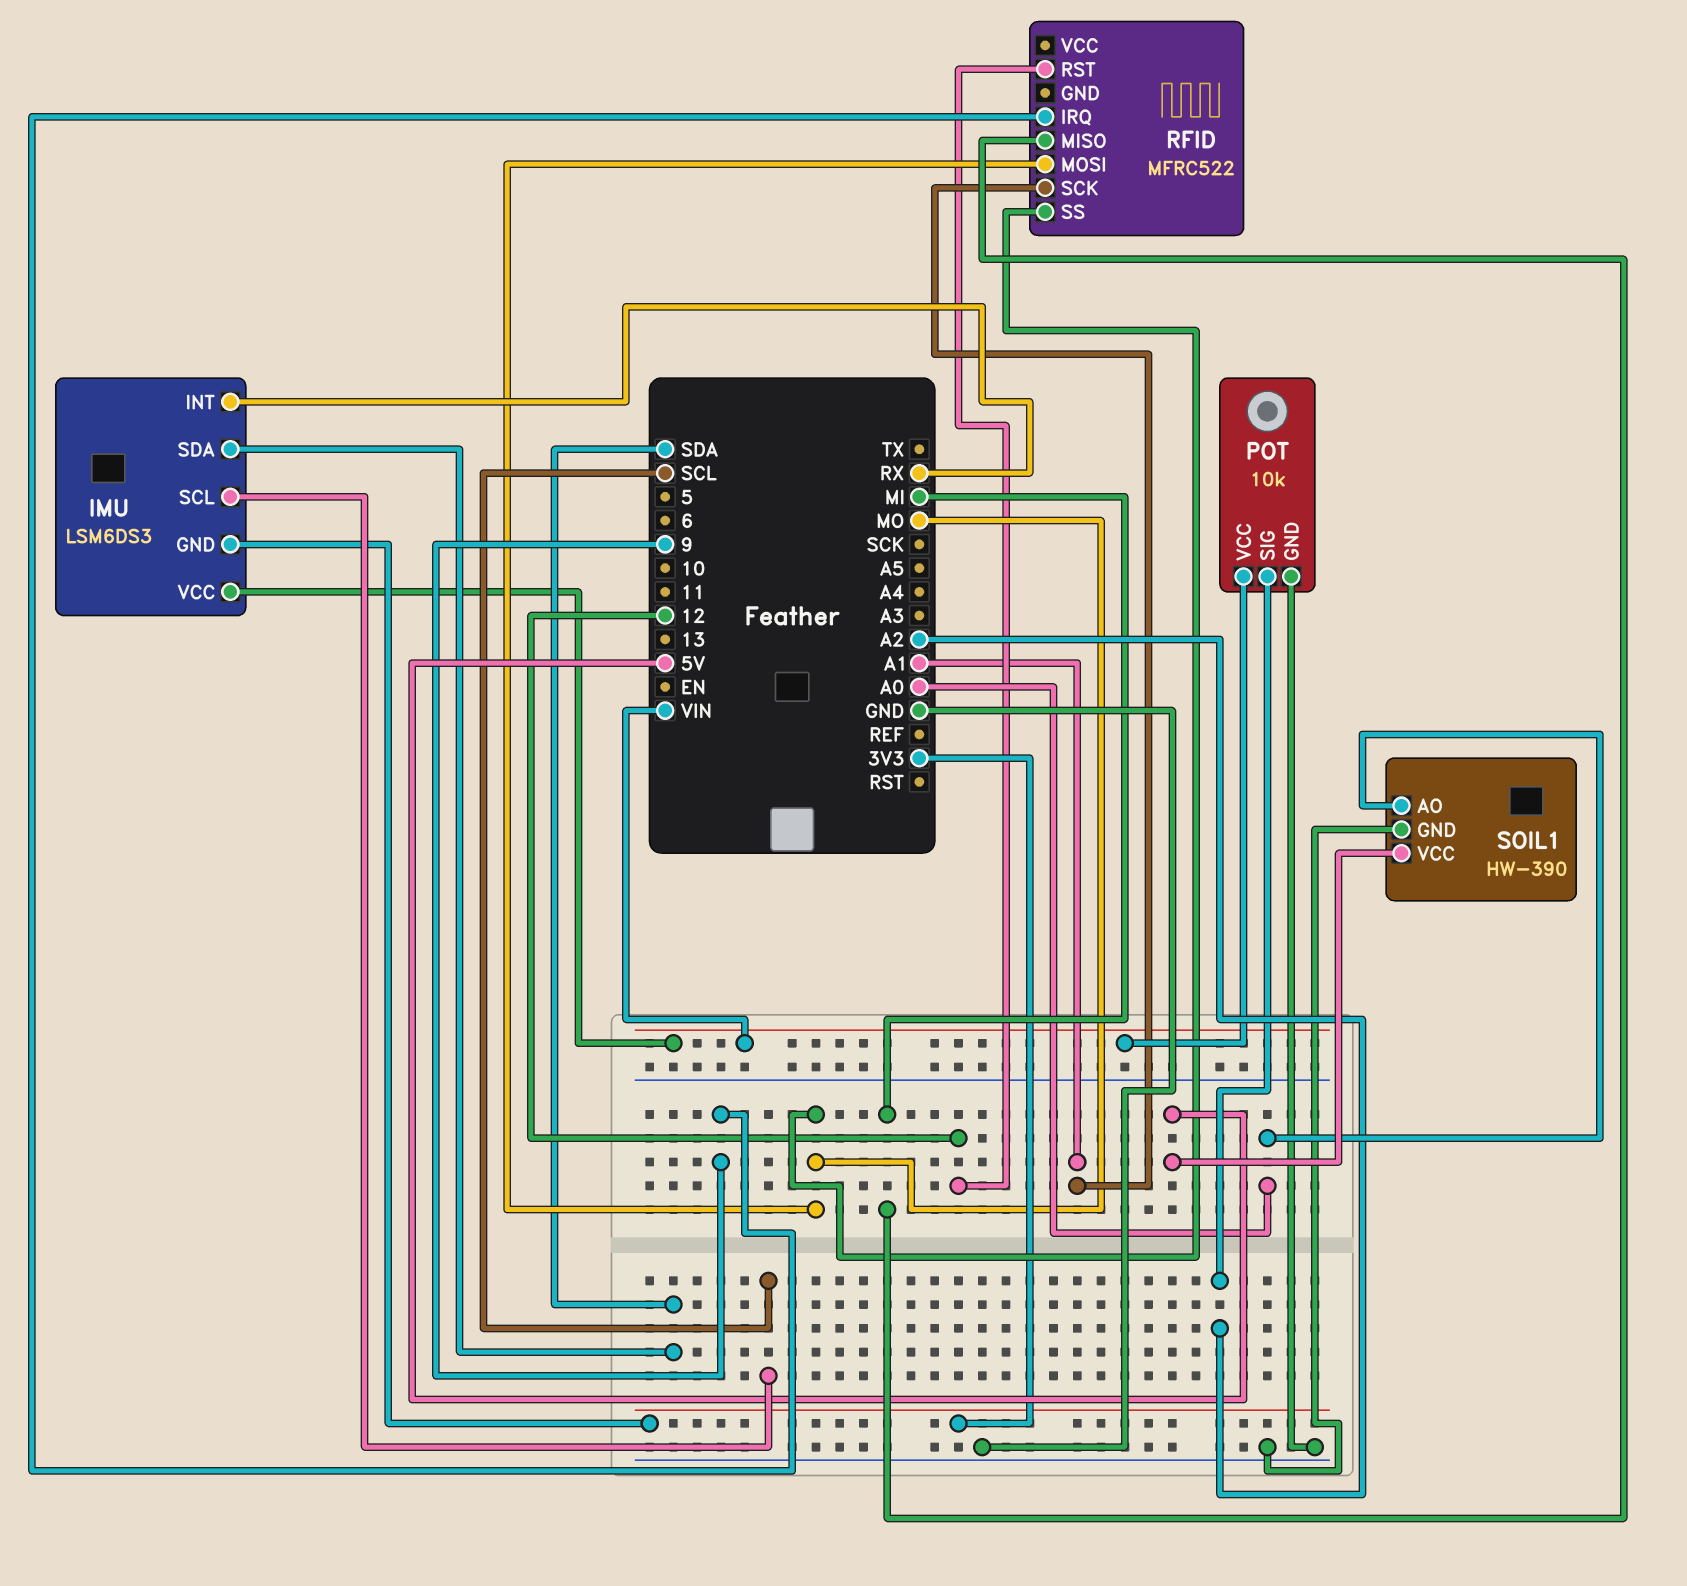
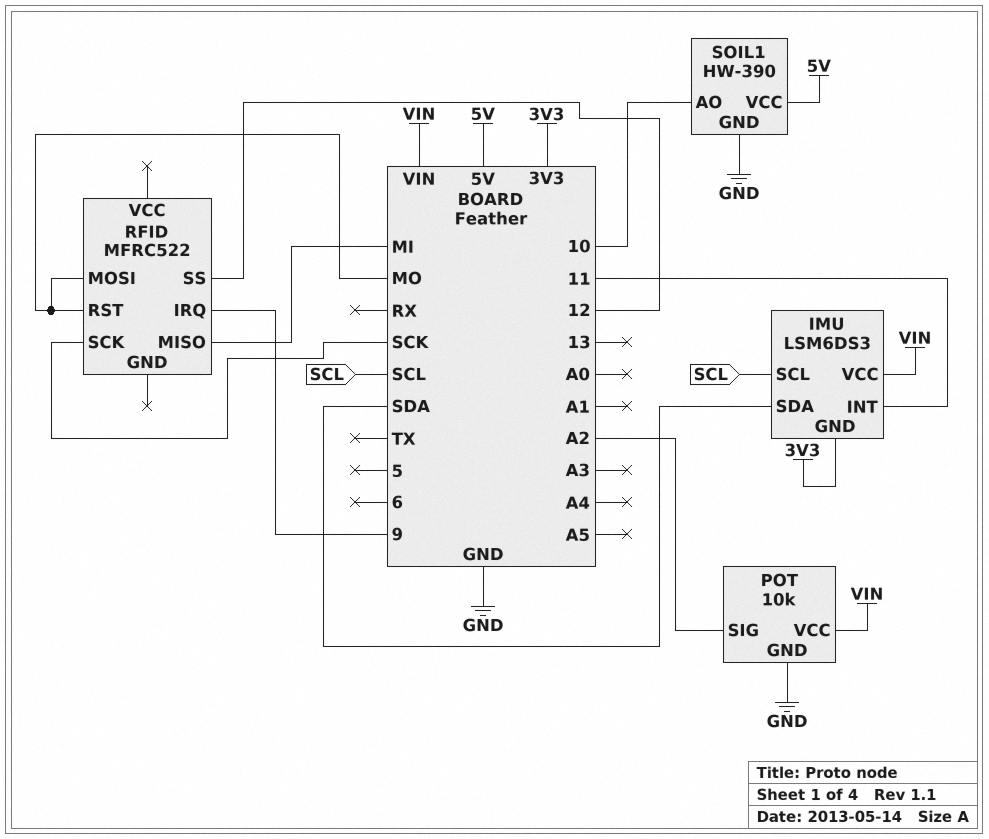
IMU pin INT: RX -> 11
RFID pin RST: 12 -> MO
RFID pin SCK: A1 -> SCK
RFID pin SS: MO -> 12
SOIL1 pin AO: A0 -> 10

